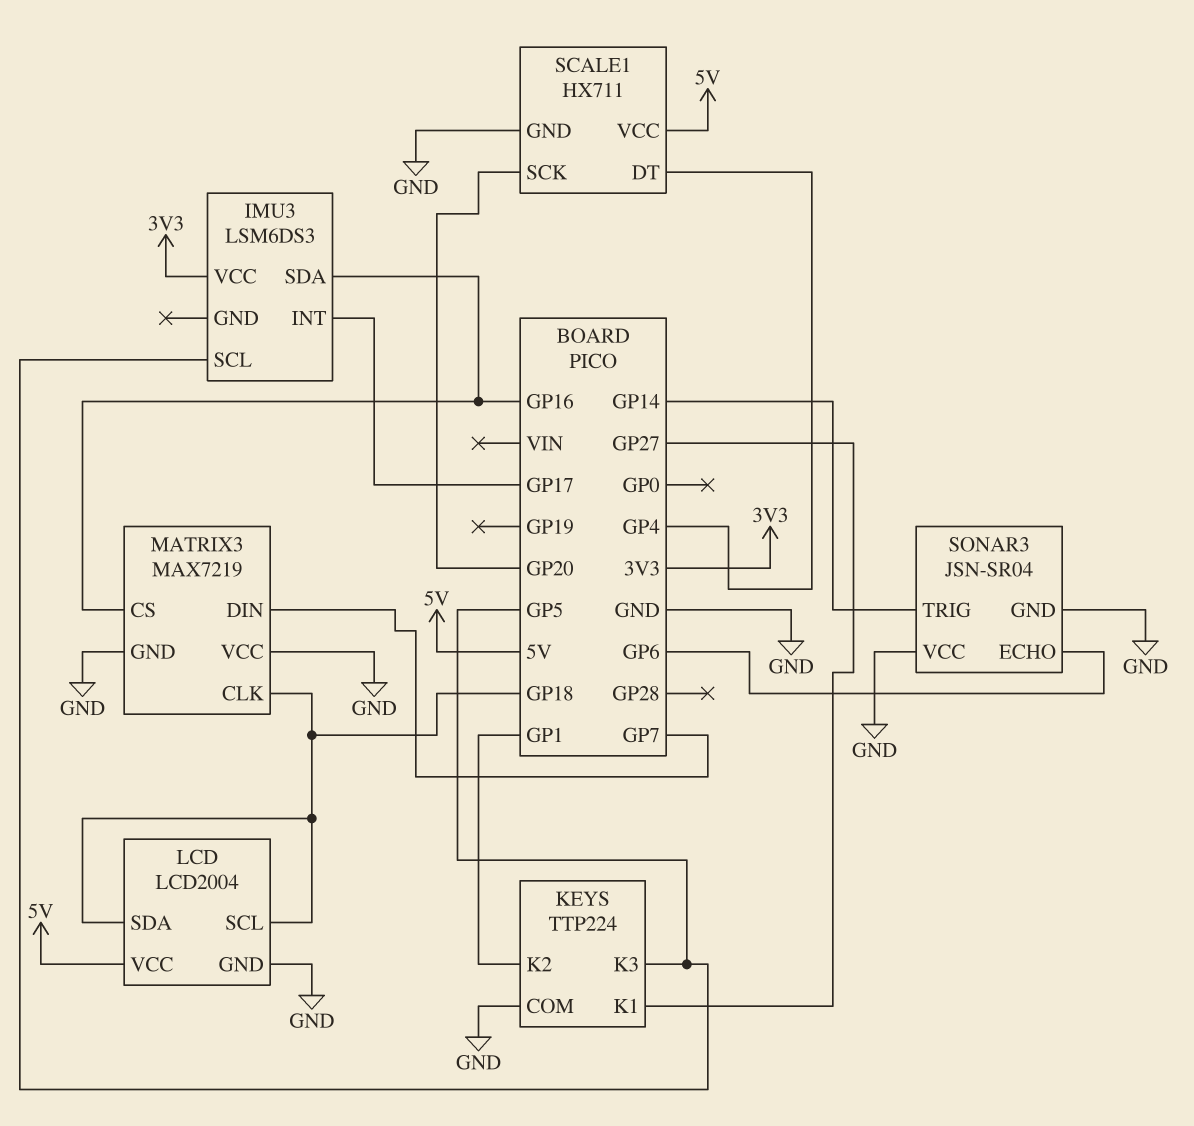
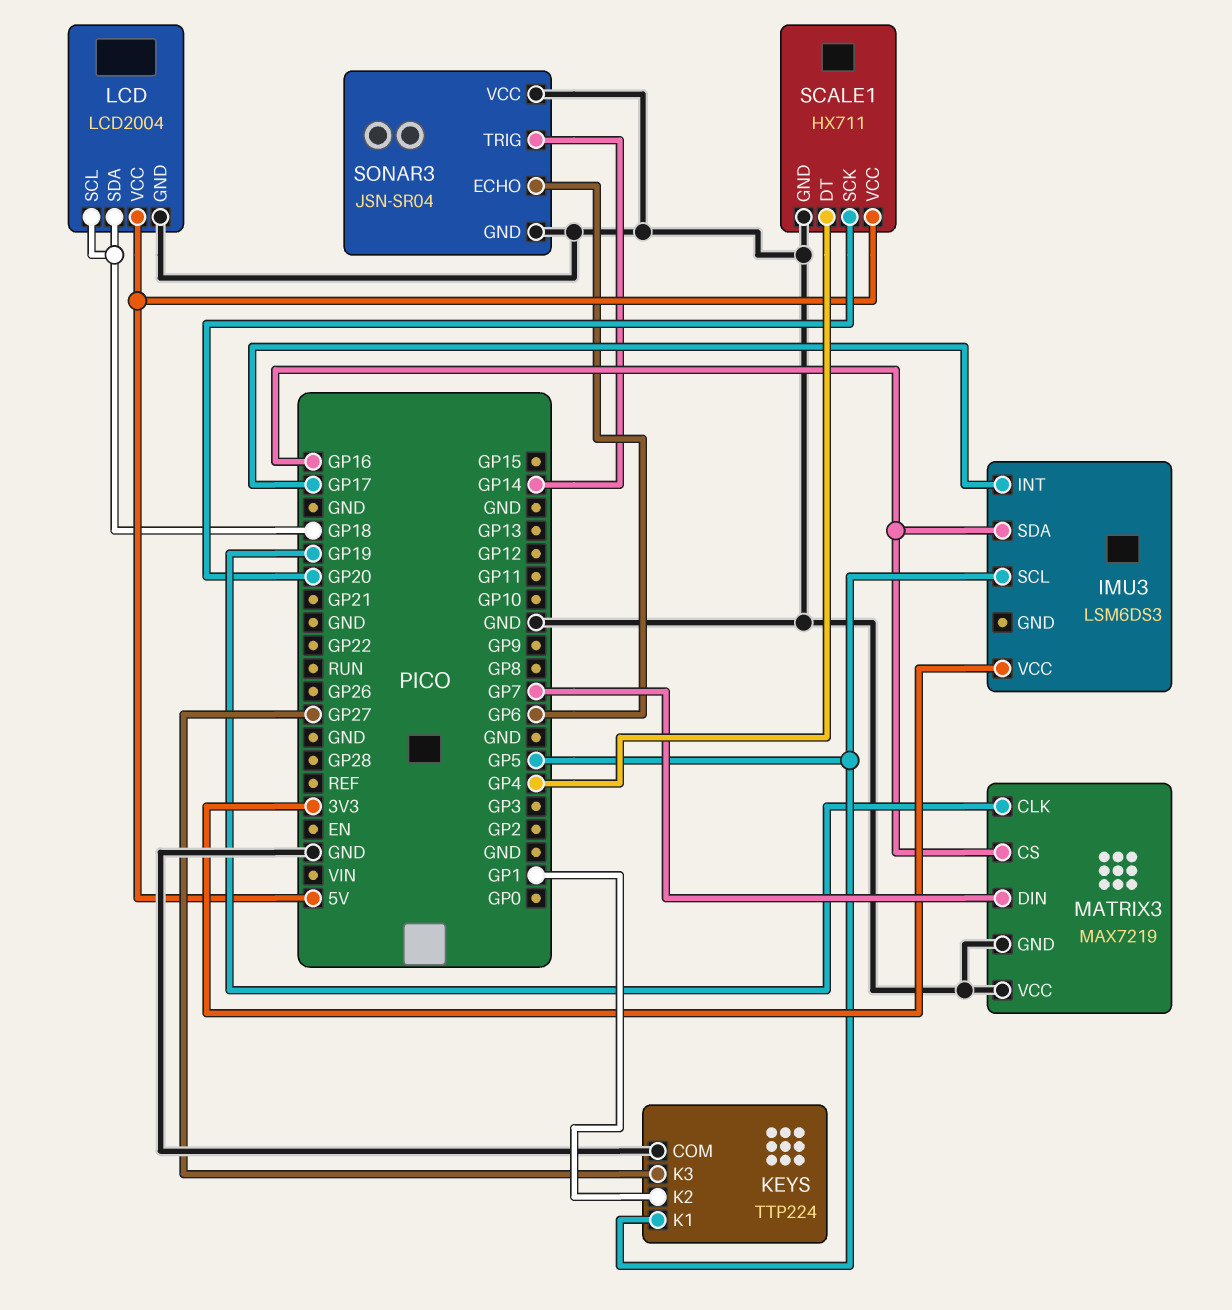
KEYS pin K1: GP27 -> GP5
KEYS pin K3: GP5 -> GP27
MATRIX3 pin CLK: GP18 -> GP19

